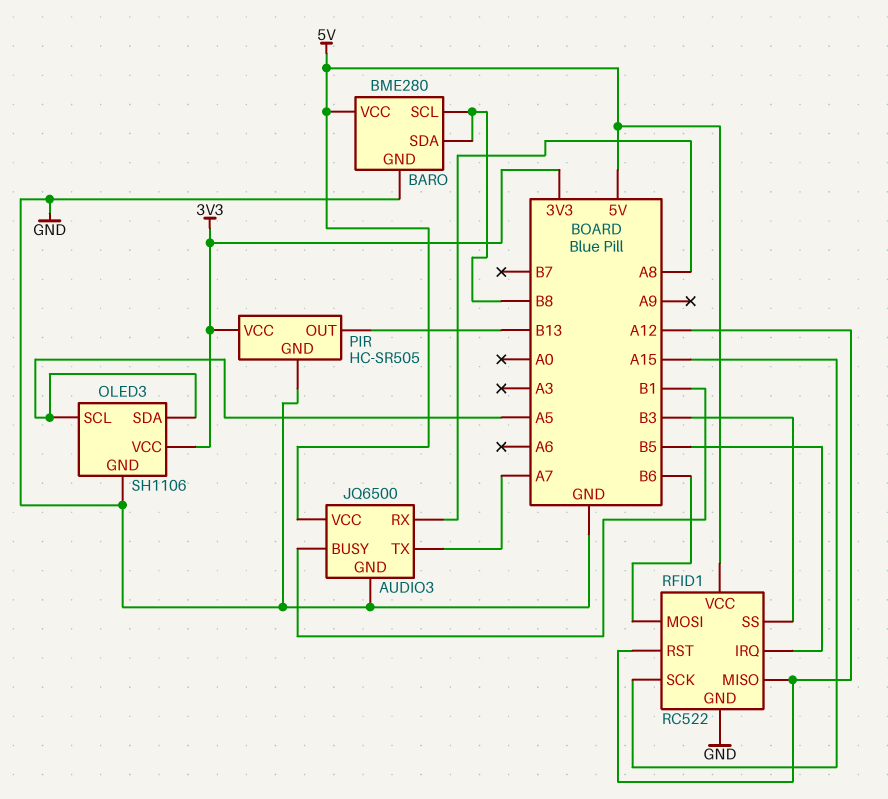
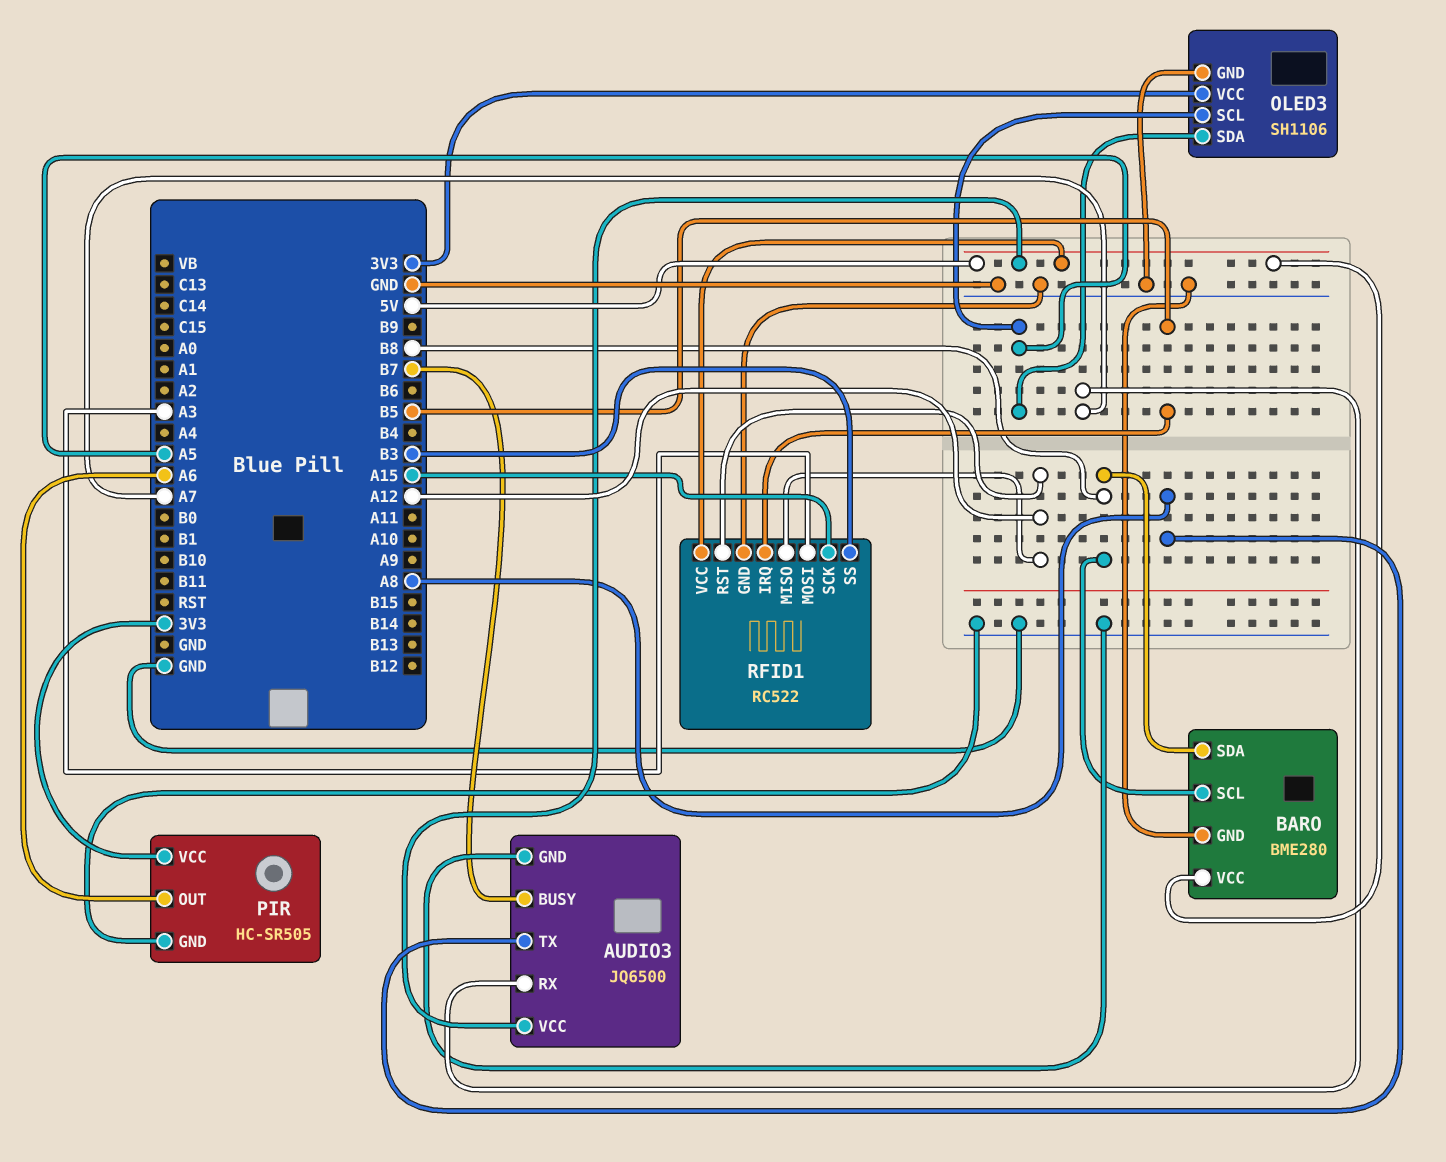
AUDIO3 pin BUSY: B1 -> B7
AUDIO3 pin RX: A8 -> A7
AUDIO3 pin TX: A7 -> A8
PIR pin OUT: B13 -> A6
RFID1 pin MOSI: B6 -> A3

